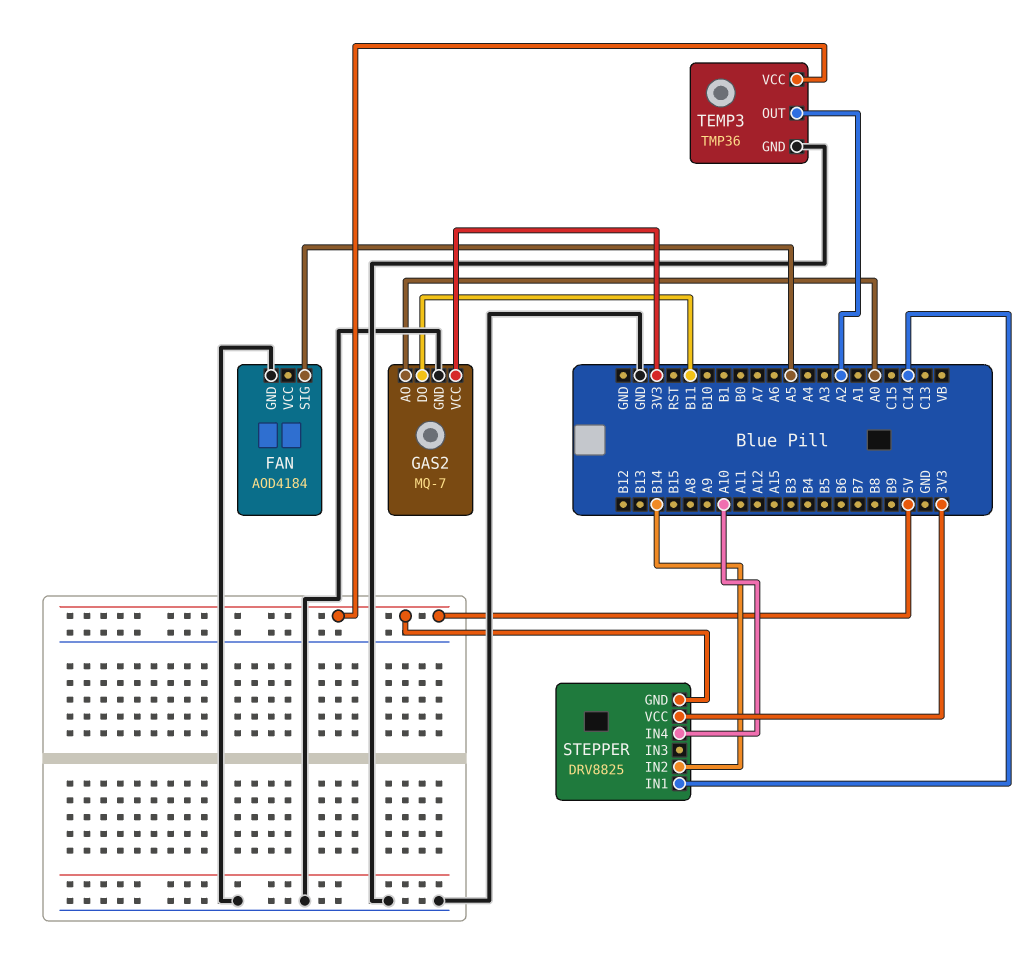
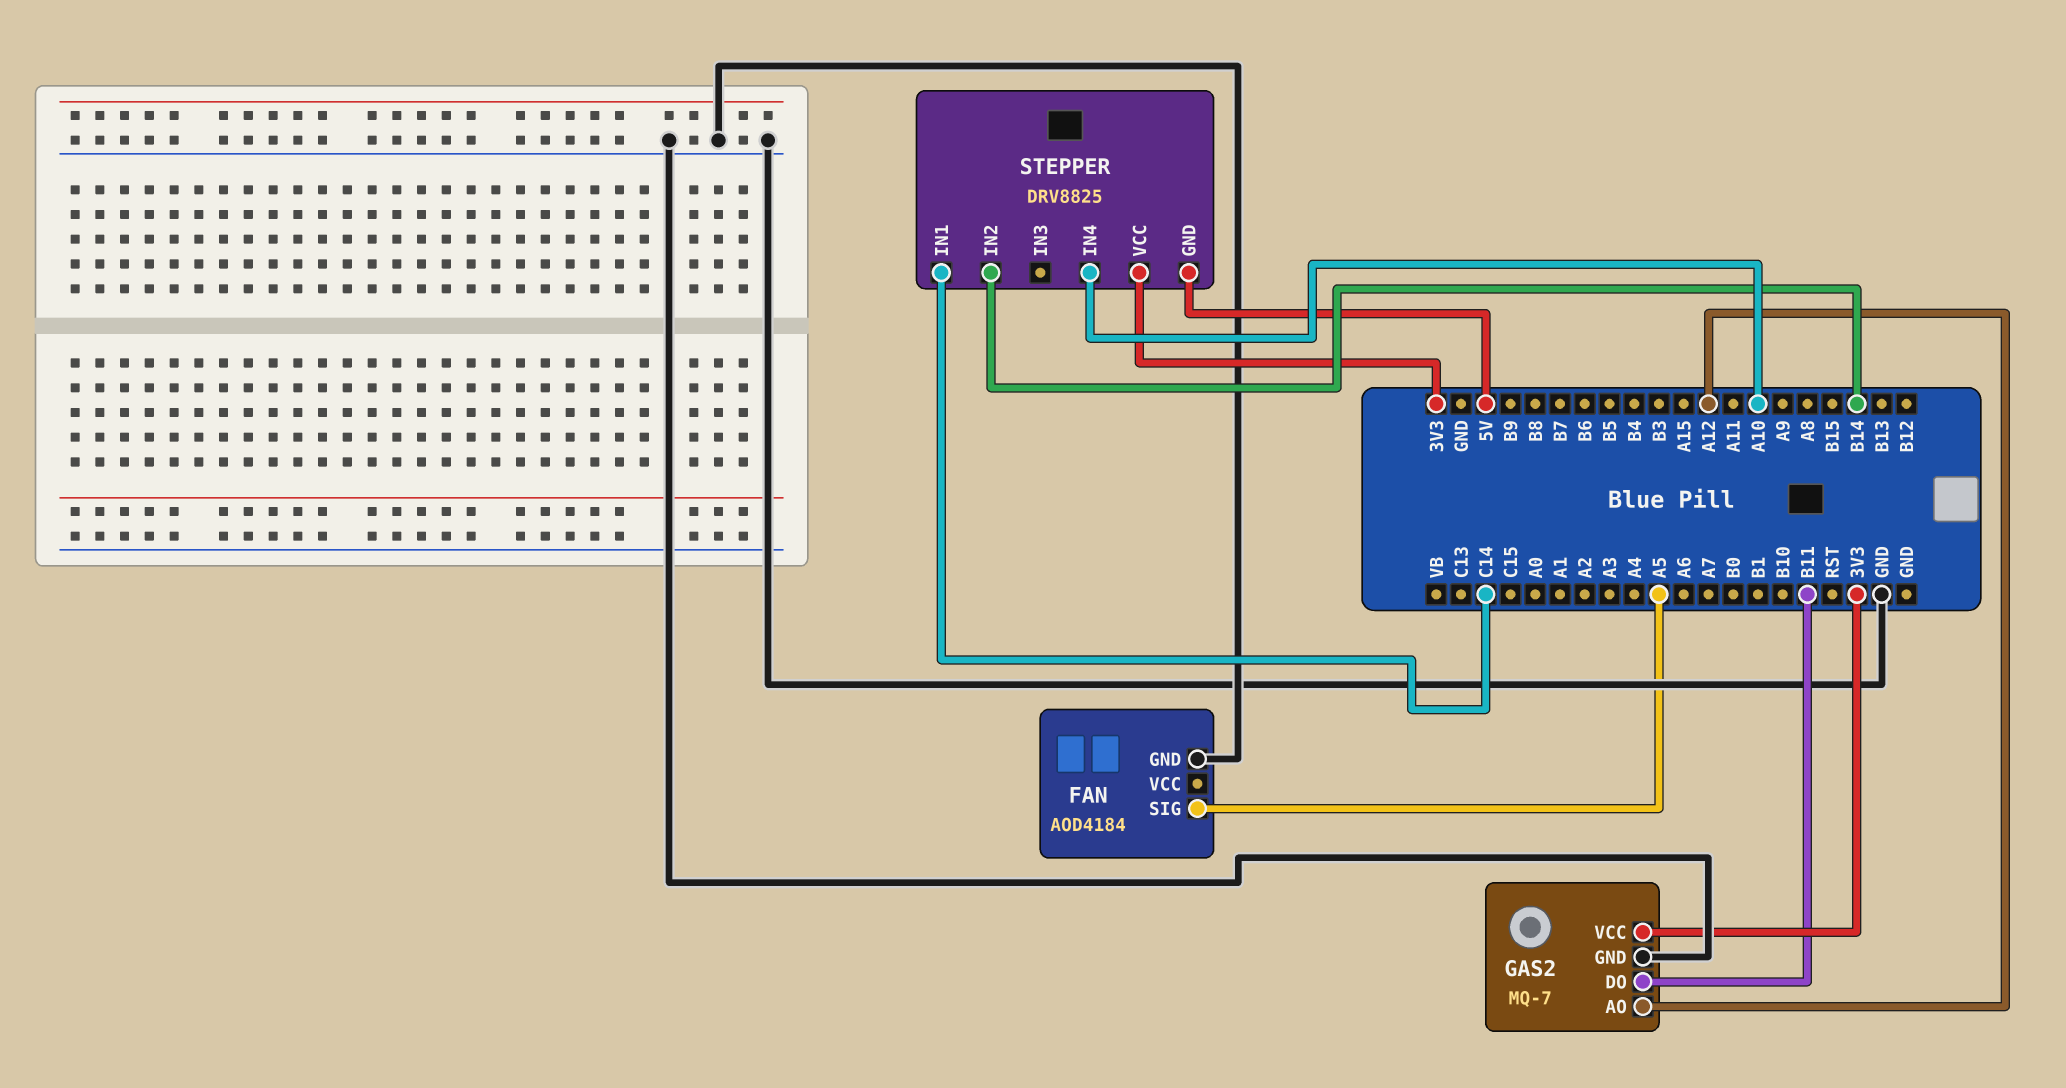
GAS2 pin AO: A0 -> A12
TEMP3: TMP36 -> none
TEMP3 pin GND: GND -> none
TEMP3 pin OUT: A2 -> none
TEMP3 pin VCC: 5V -> none

